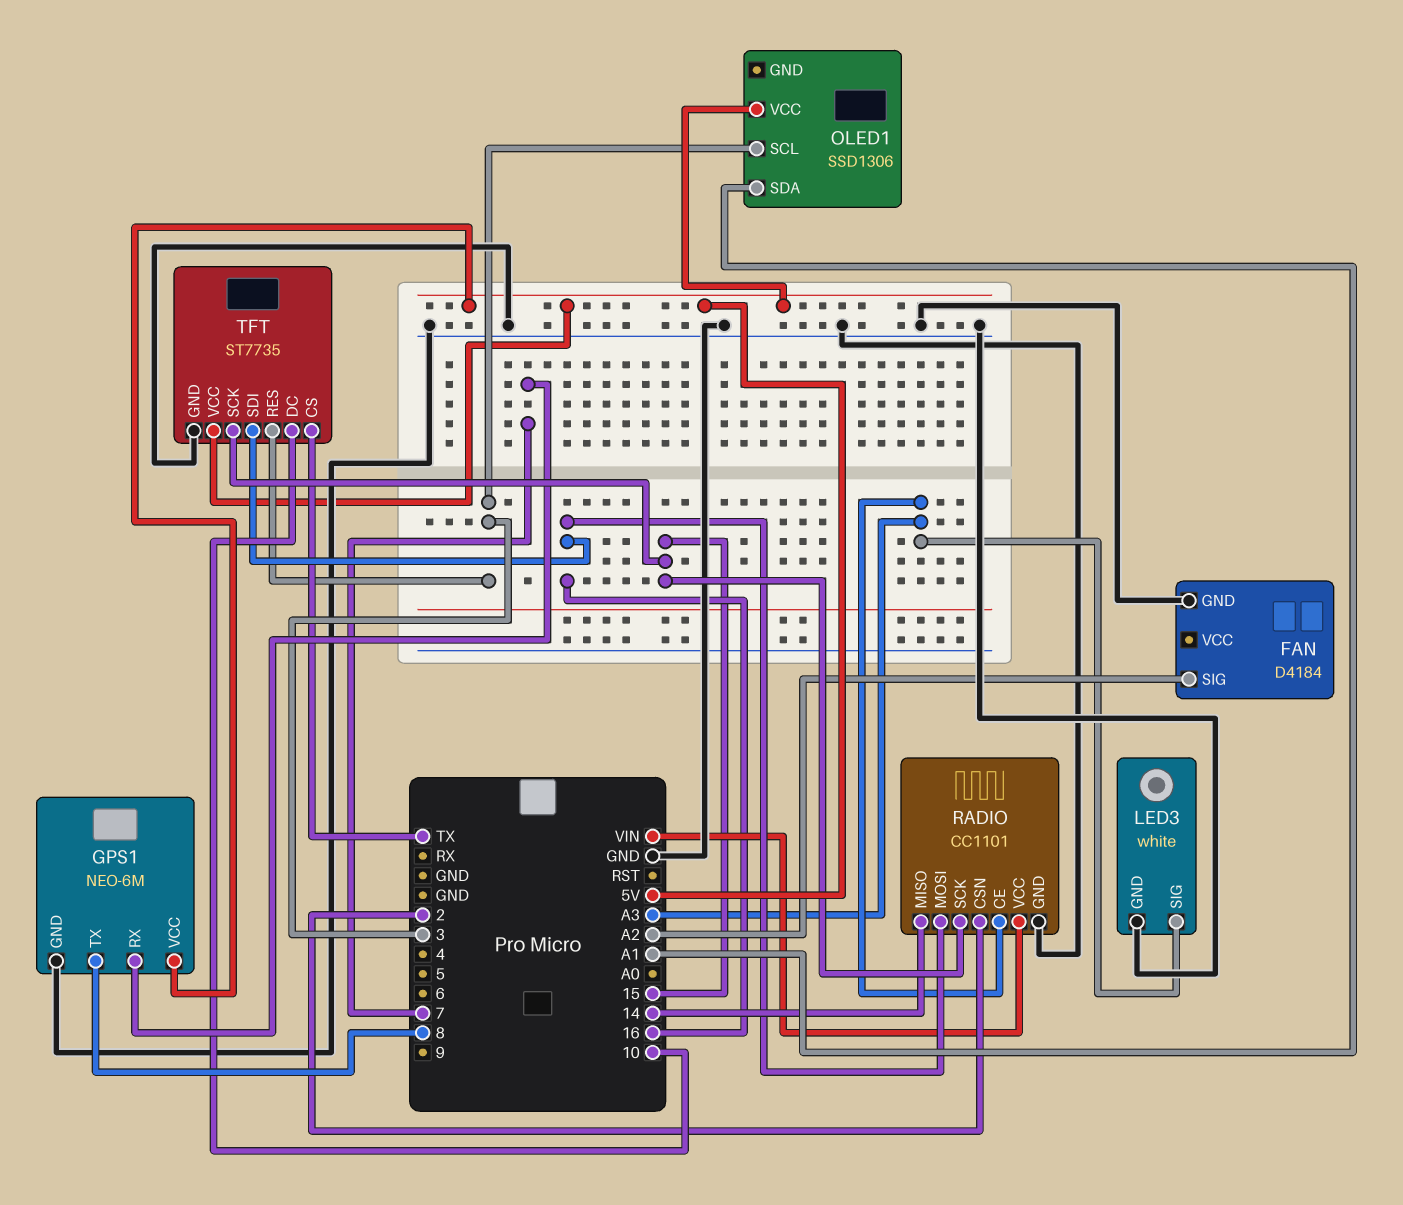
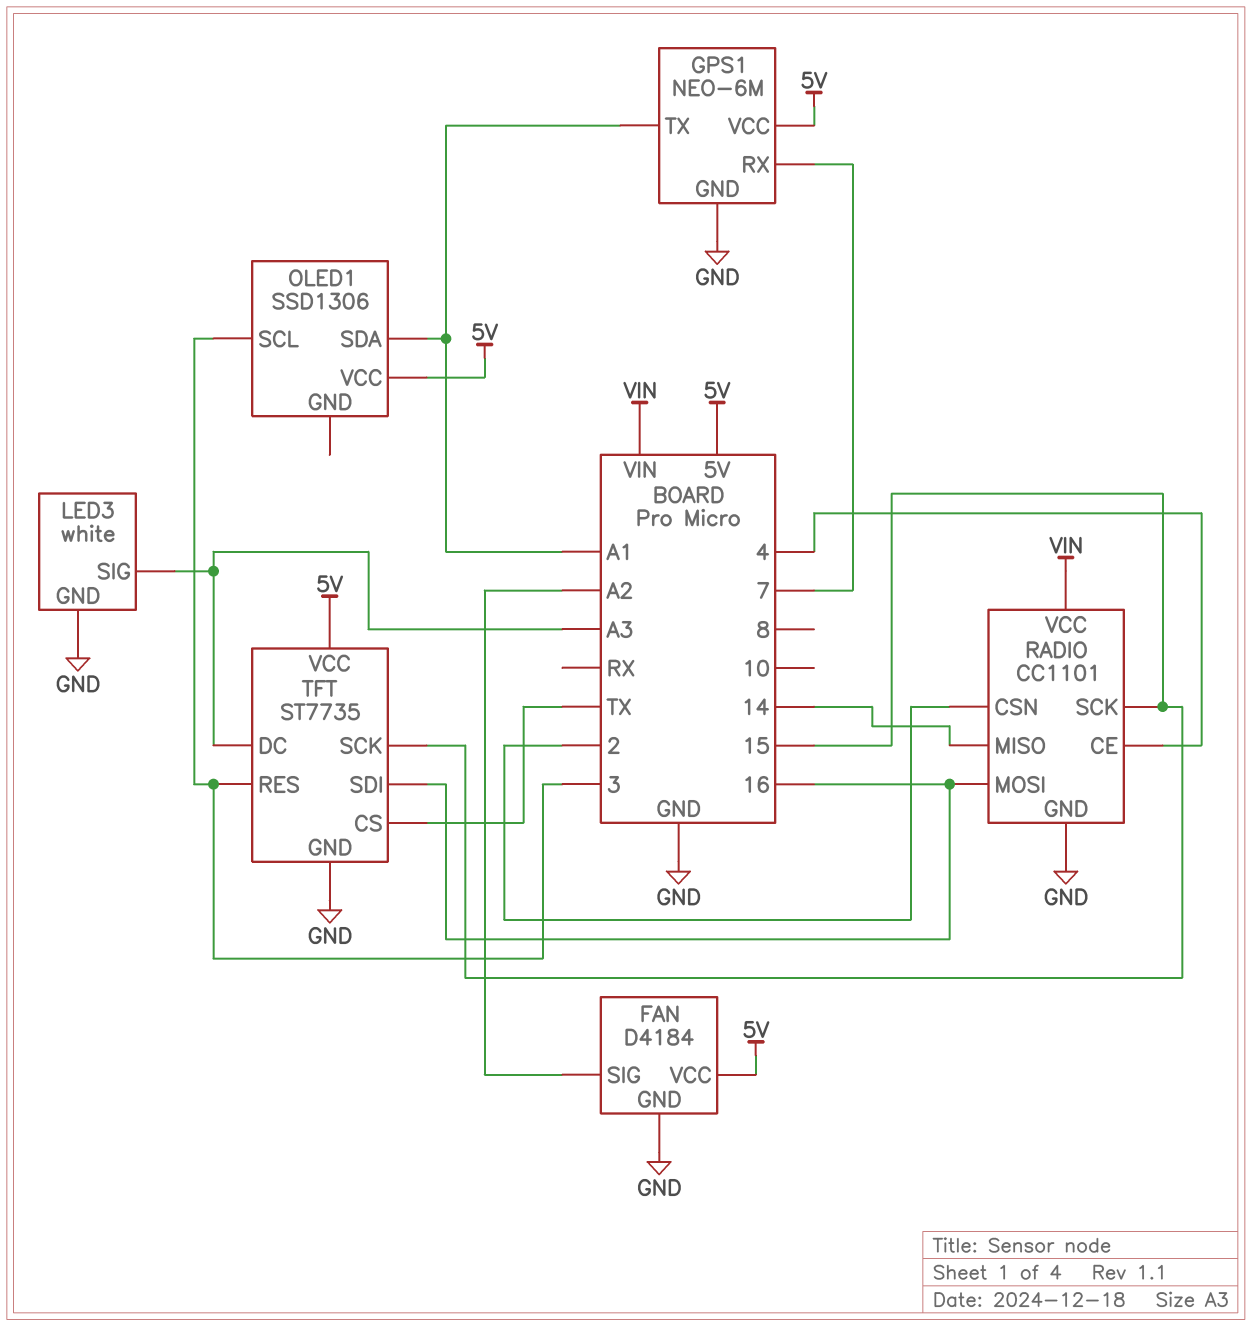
FAN pin VCC: none -> 5V
GPS1 pin TX: 8 -> A1
RADIO pin CE: A3 -> 4
TFT pin DC: 10 -> A3

